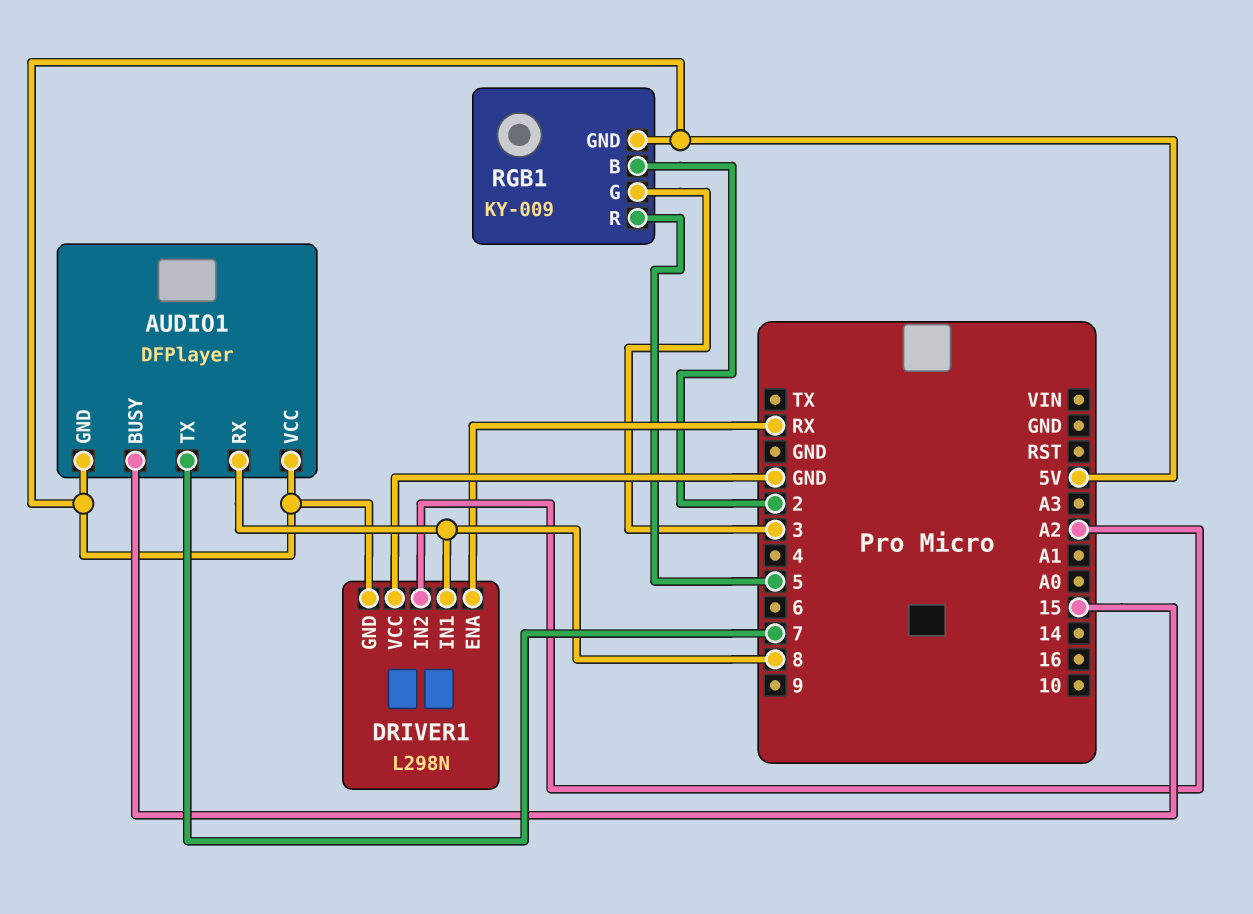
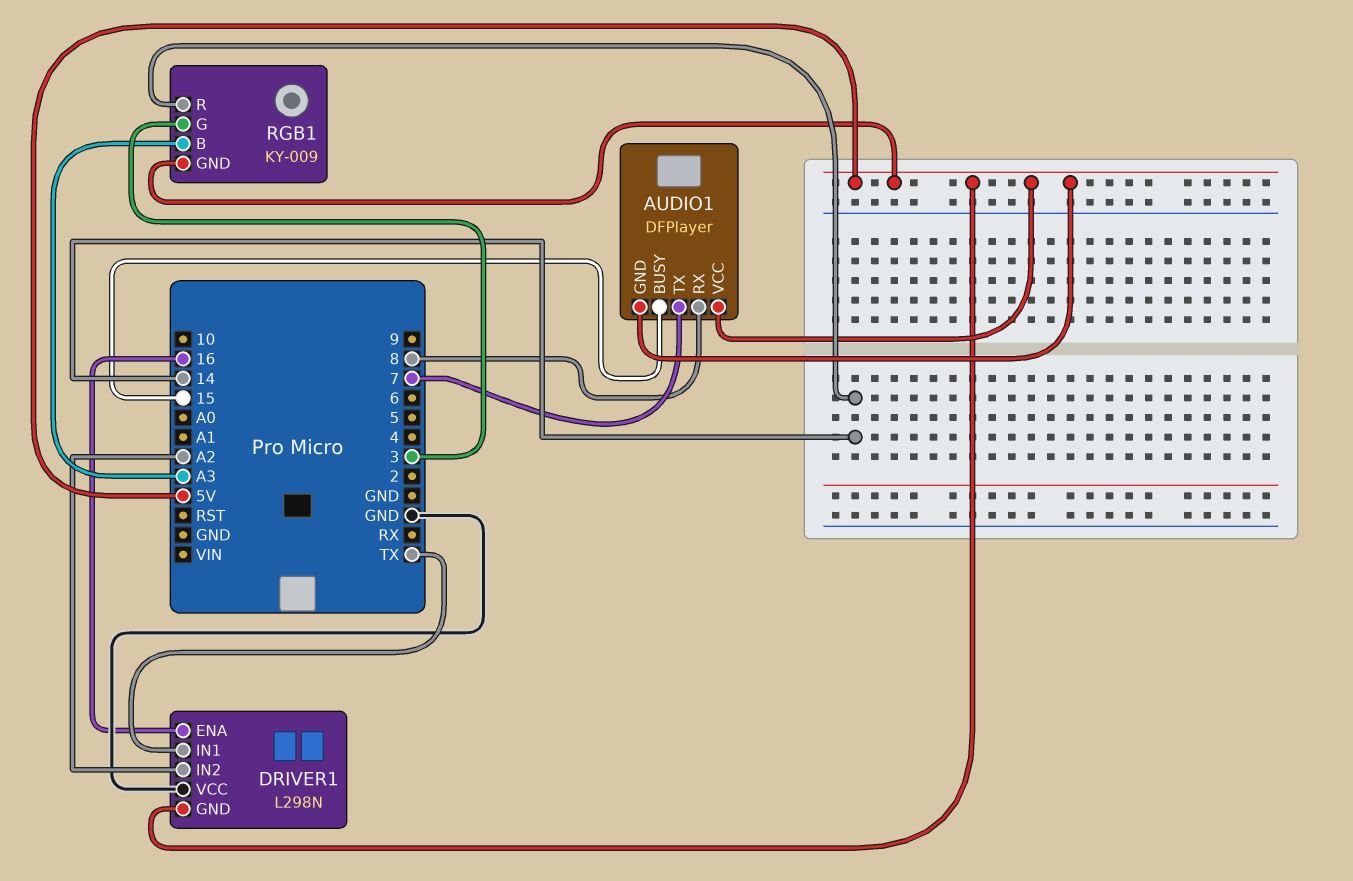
DRIVER1 pin ENA: RX -> 16
DRIVER1 pin IN1: 8 -> TX
RGB1 pin B: 2 -> A3
RGB1 pin R: 5 -> 14

